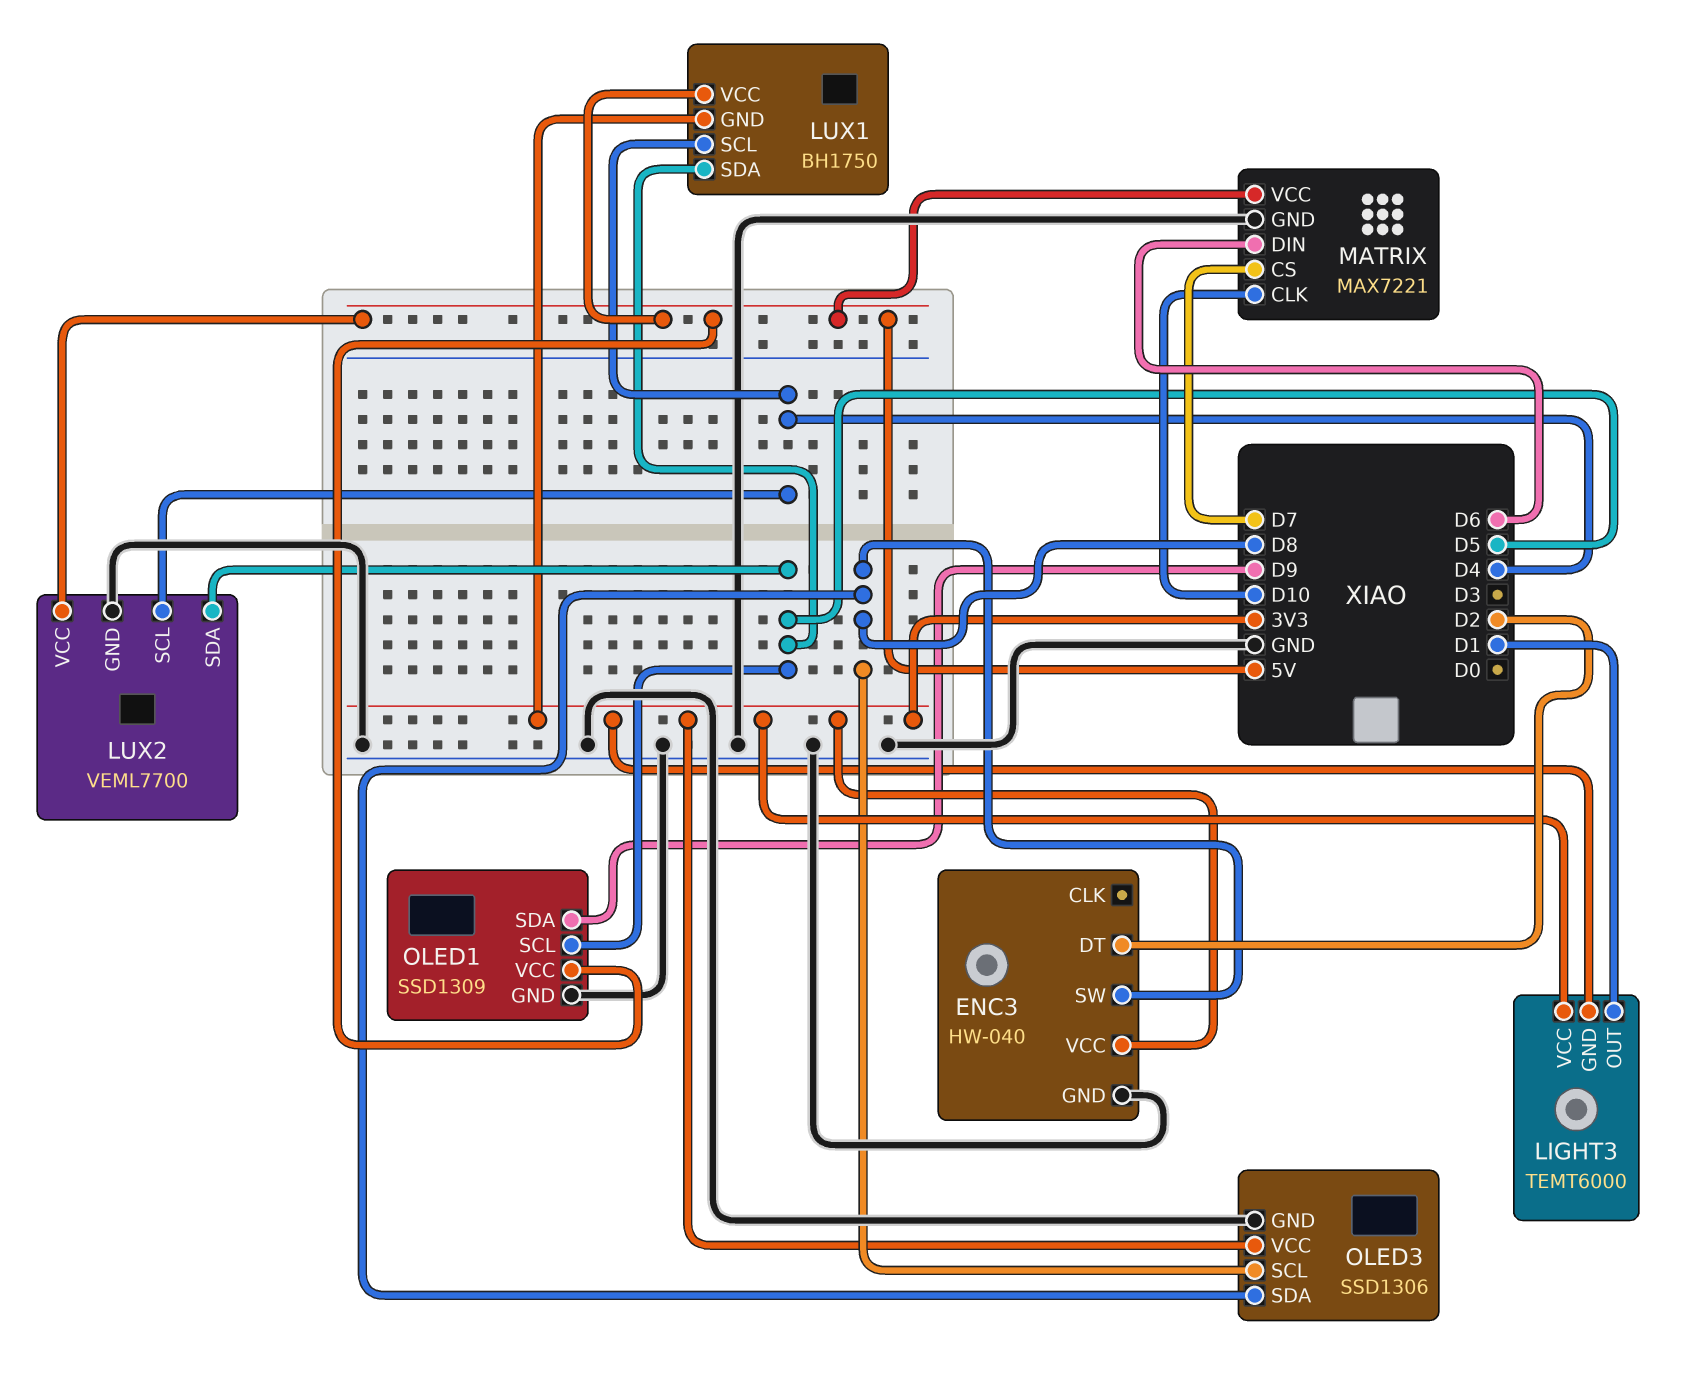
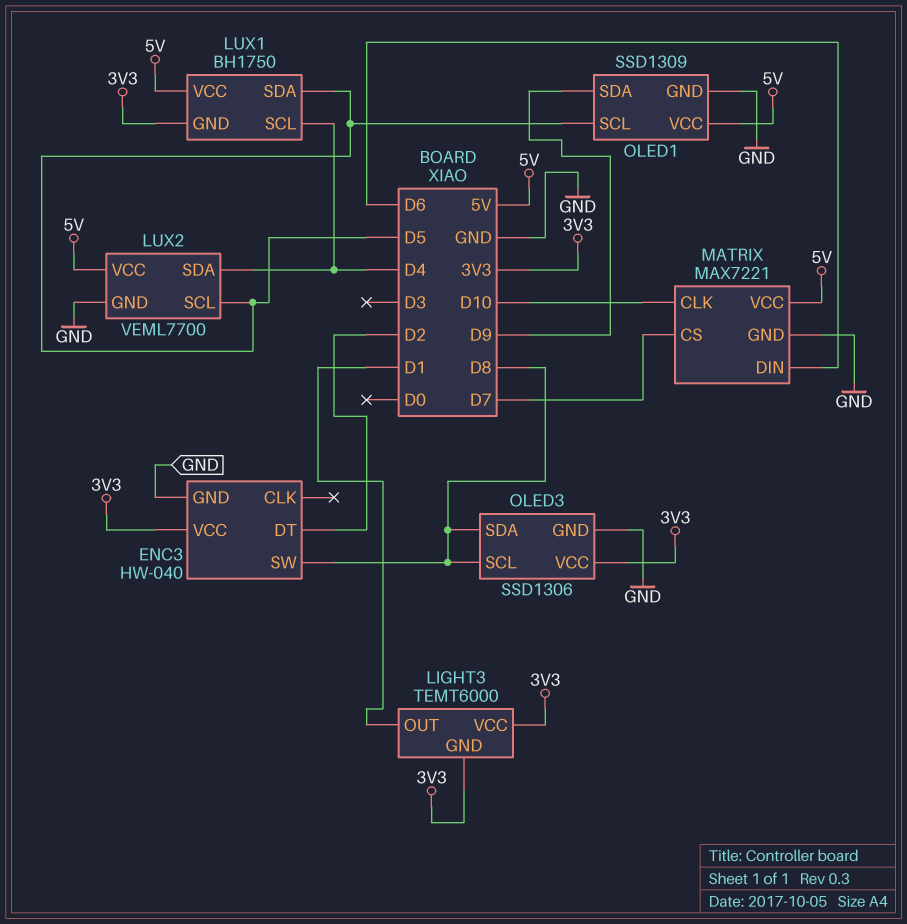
LUX2 pin SCL: D4 -> D5
LUX2 pin SDA: D5 -> D4

